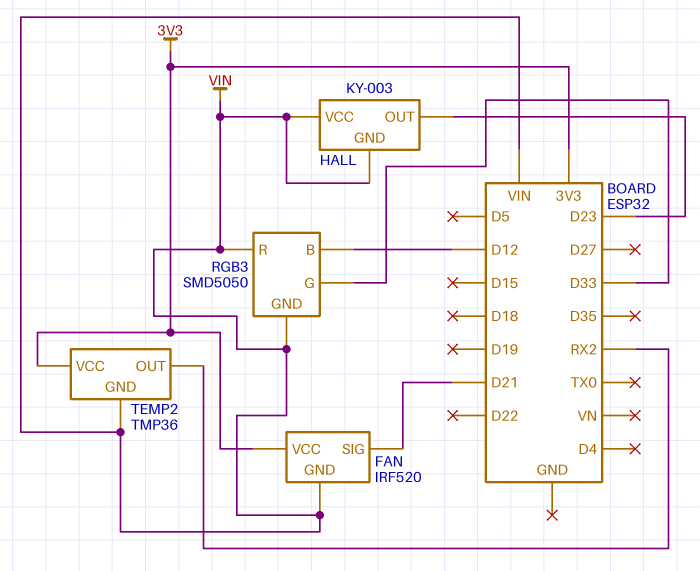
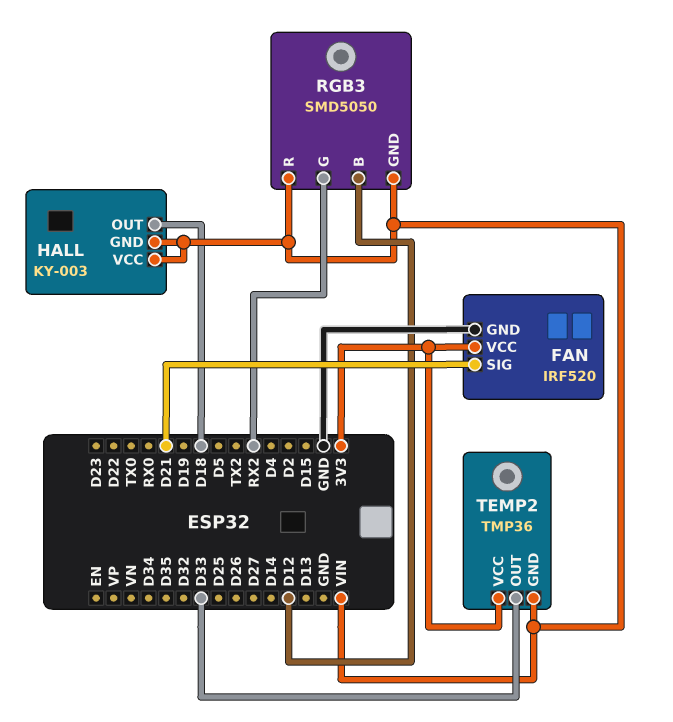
FAN pin GND: VIN -> GND
HALL pin OUT: D23 -> D18
RGB3 pin G: D33 -> RX2
TEMP2 pin OUT: RX2 -> D33

